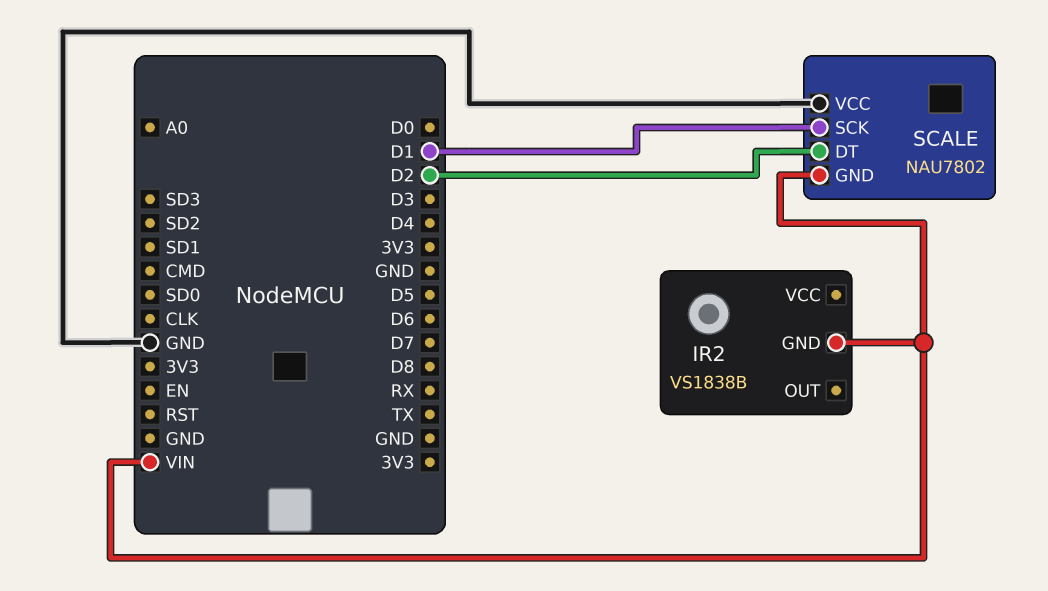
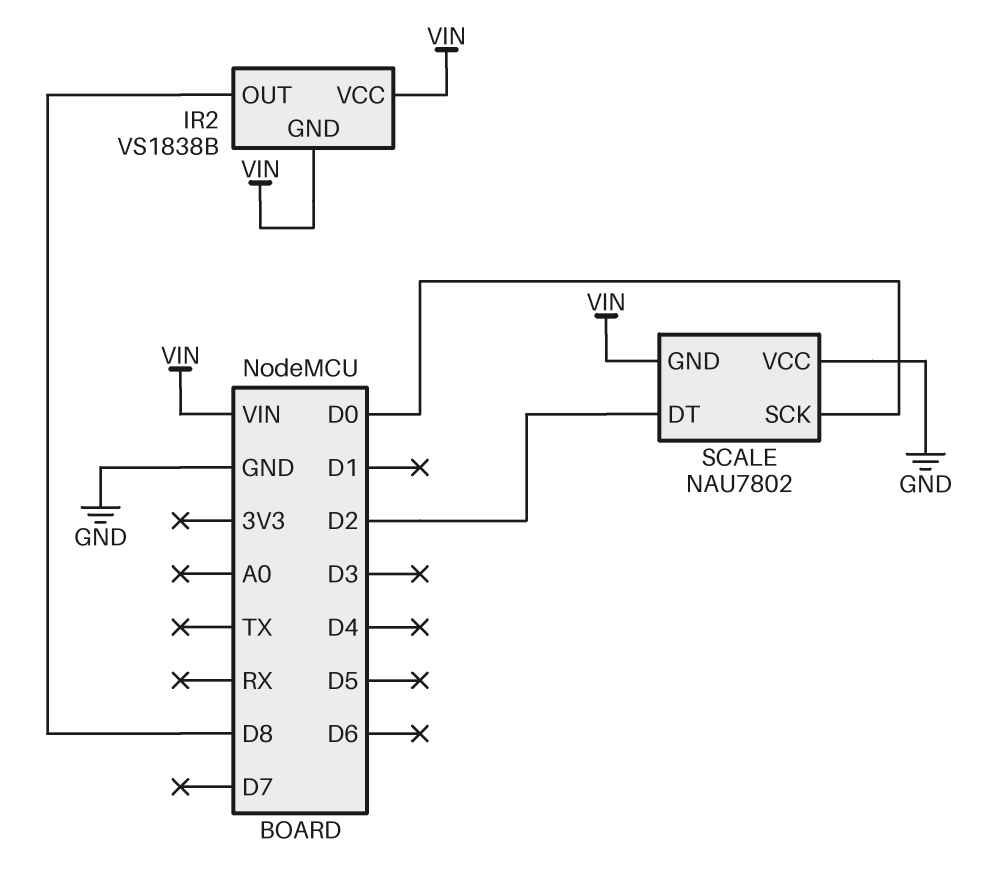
IR2 pin OUT: none -> D8
IR2 pin VCC: none -> VIN
SCALE pin SCK: D1 -> D0

